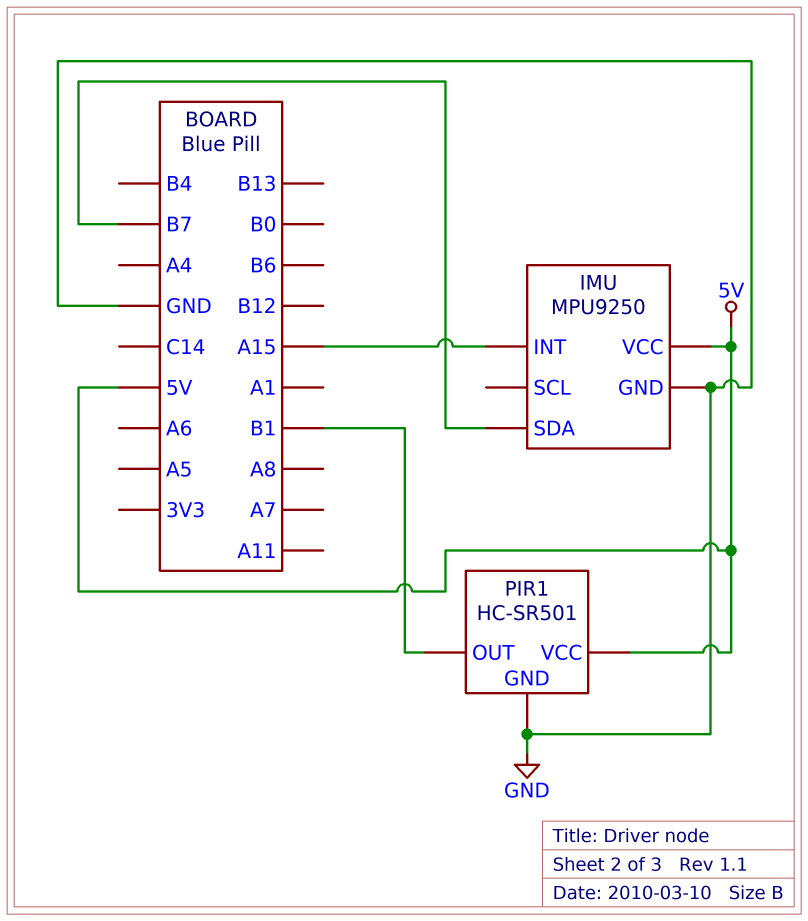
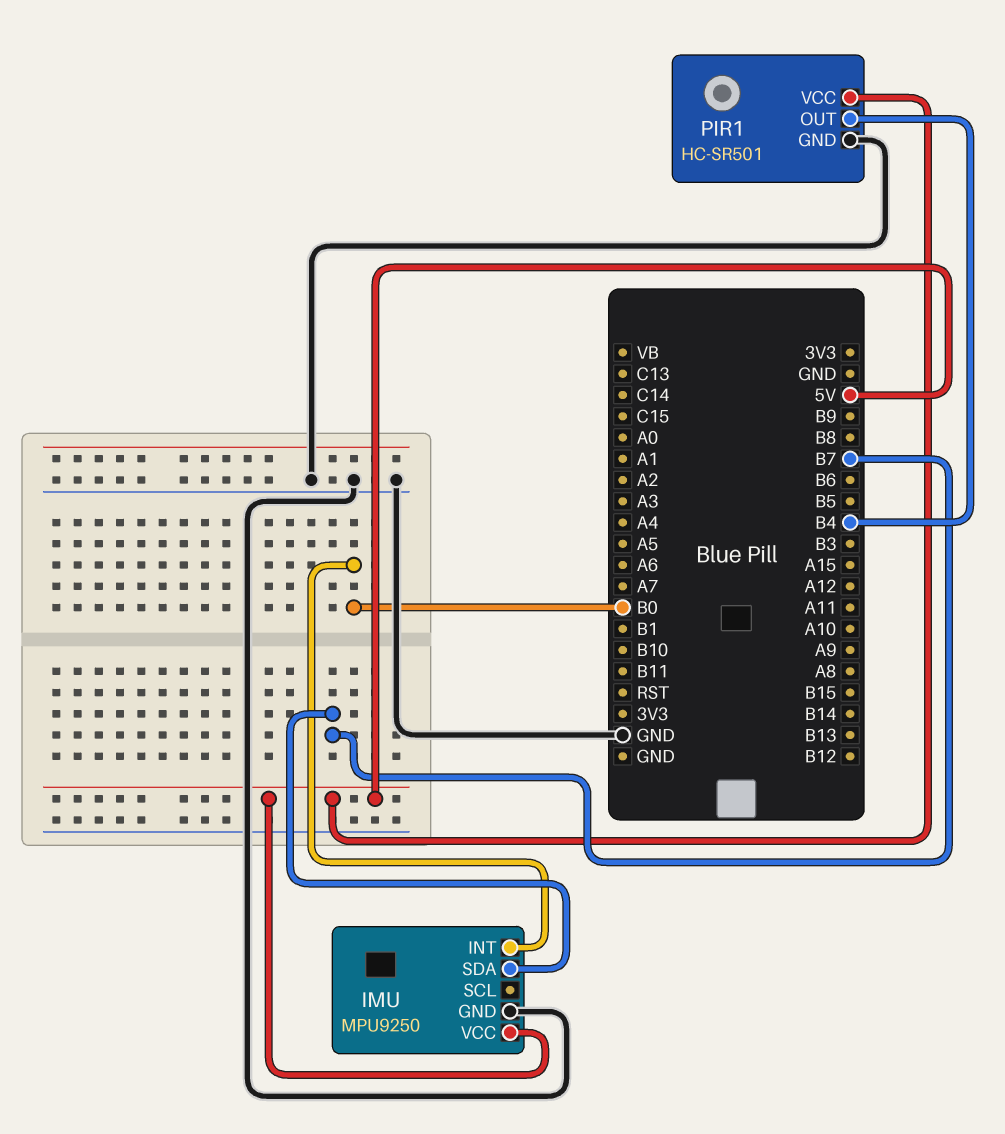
IMU pin INT: A15 -> B0
PIR1 pin OUT: B1 -> B4

